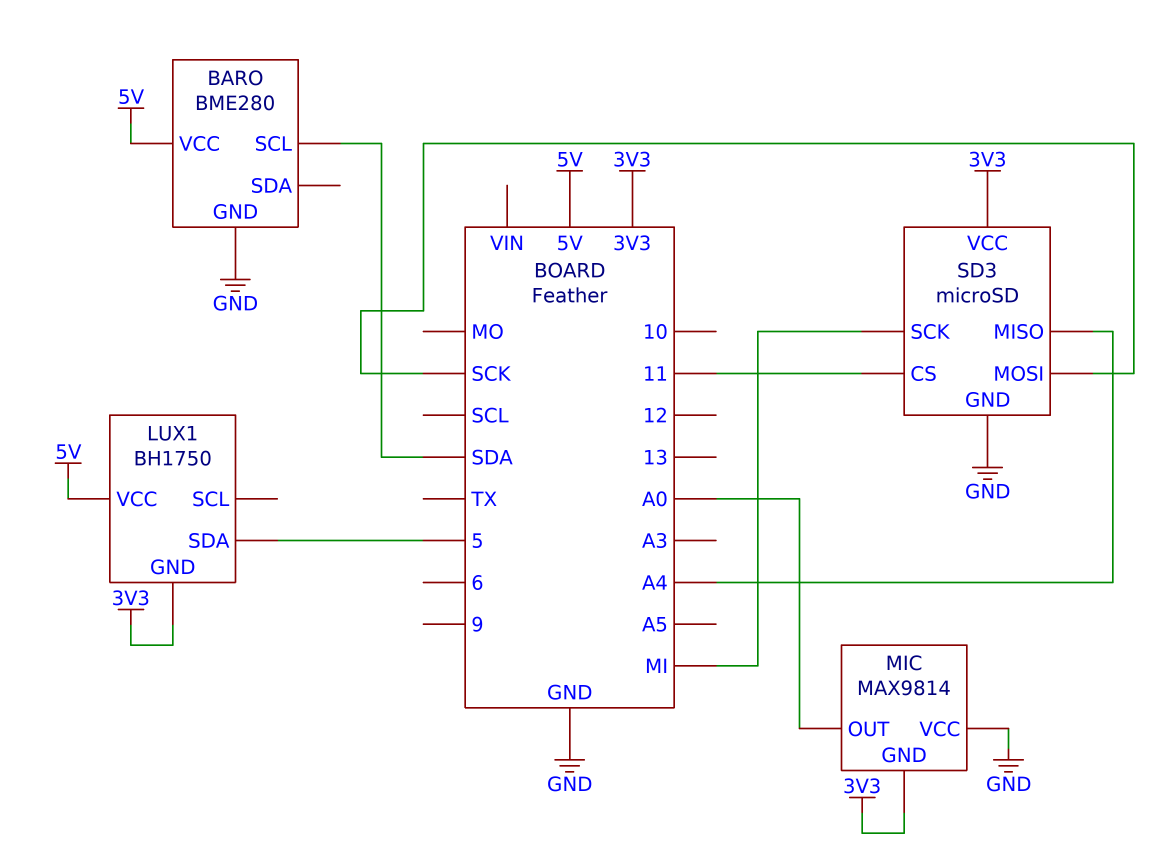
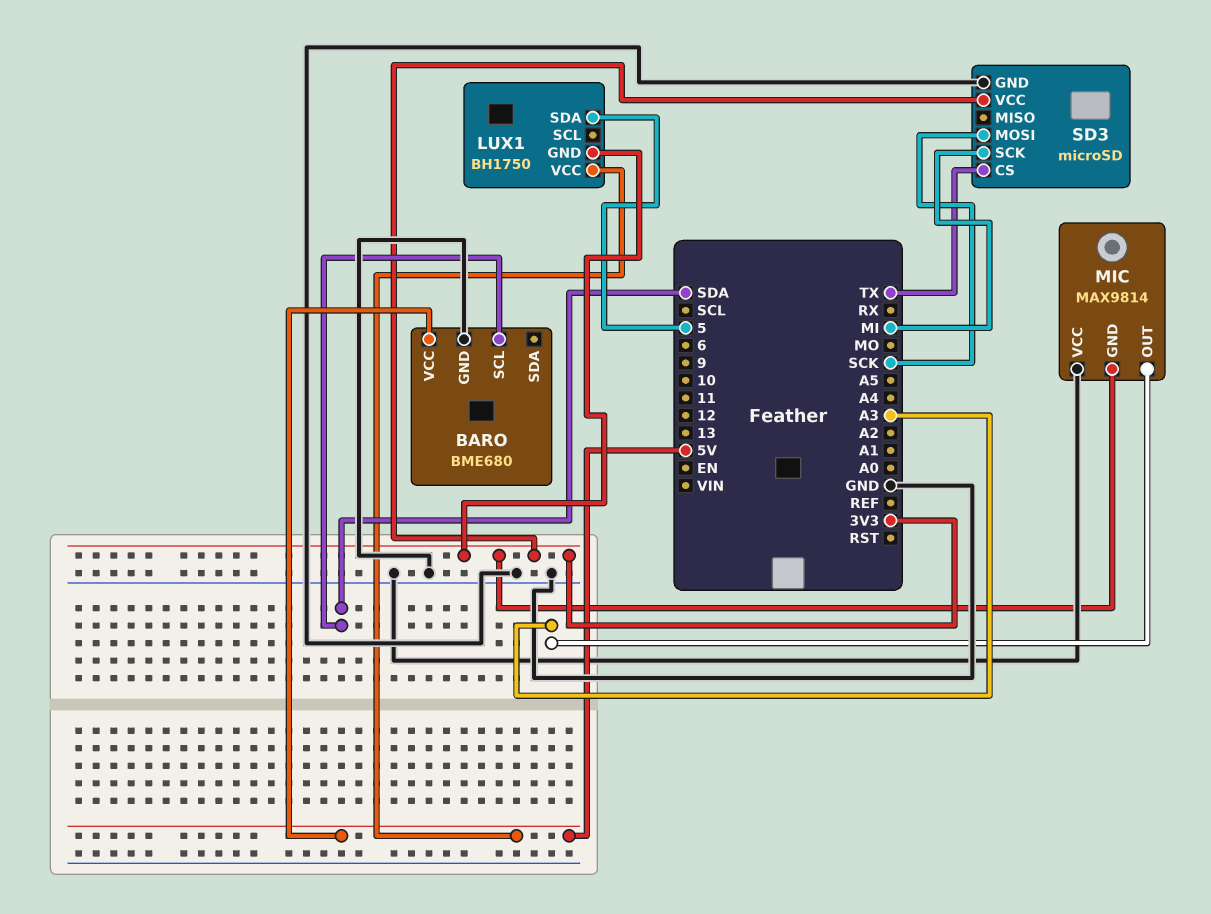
BARO: BME280 -> BME680
MIC pin OUT: A0 -> A3
SD3 pin CS: 11 -> TX
SD3 pin MISO: A4 -> none

